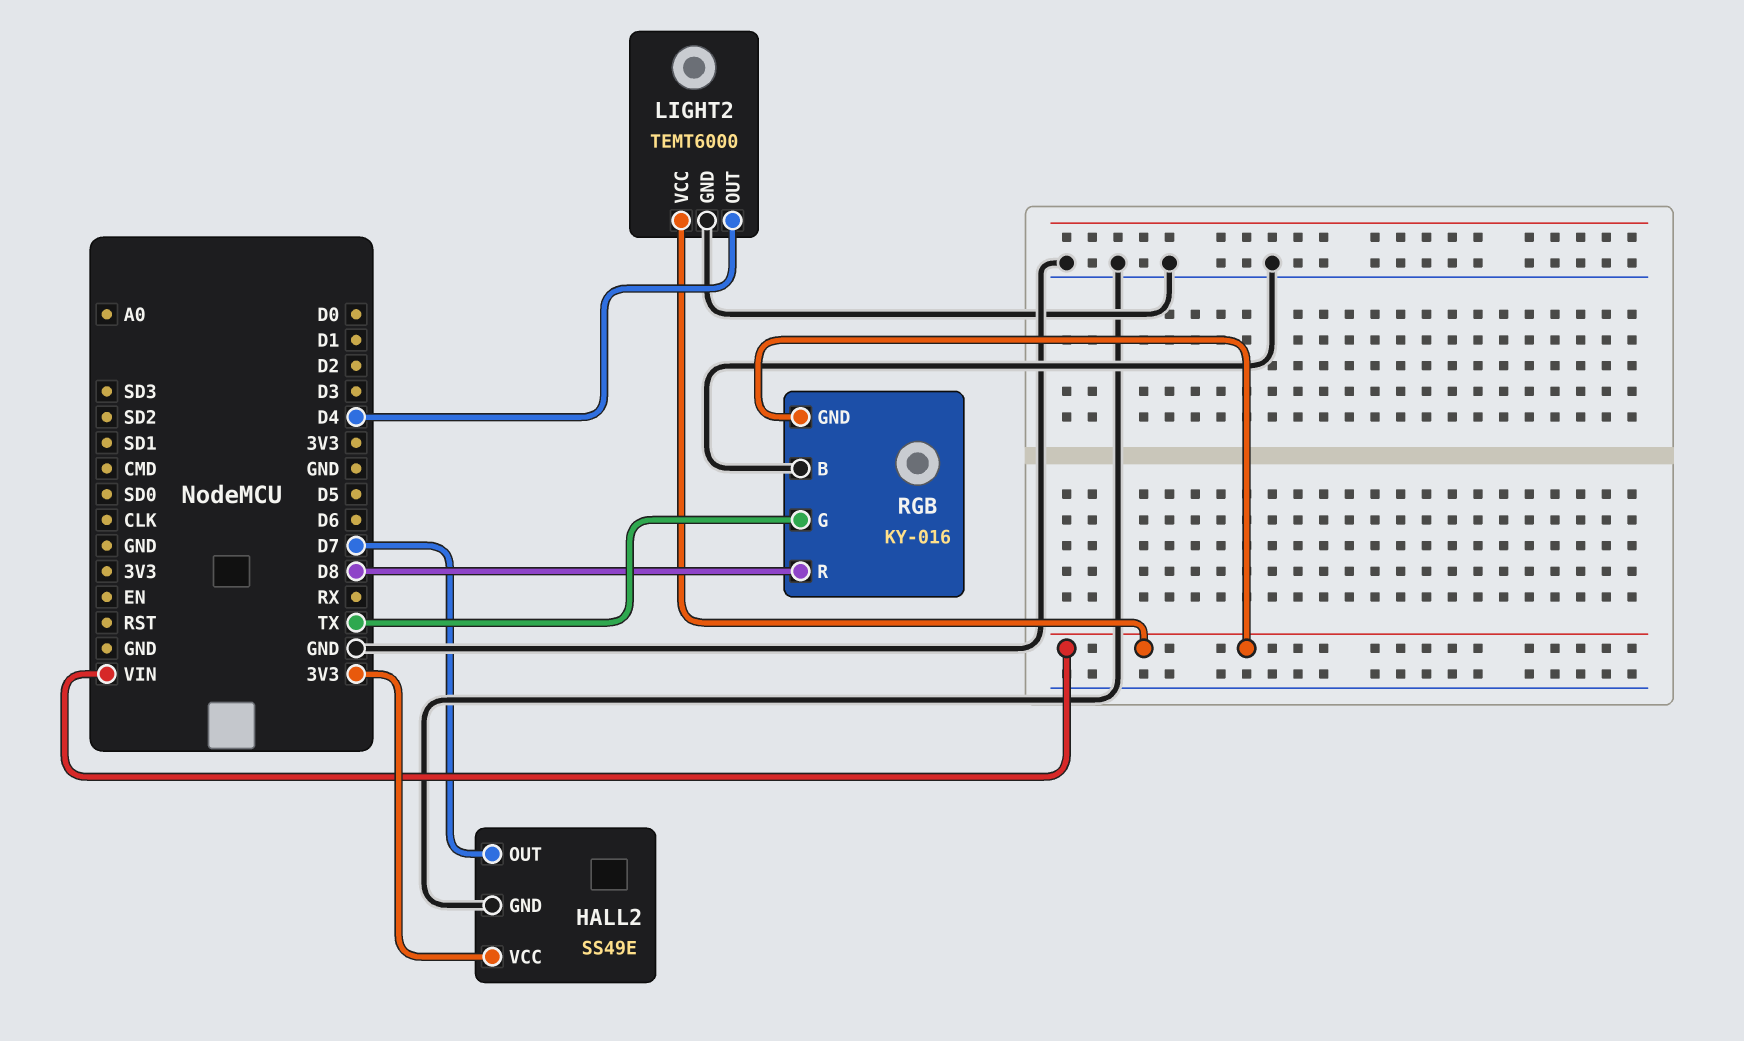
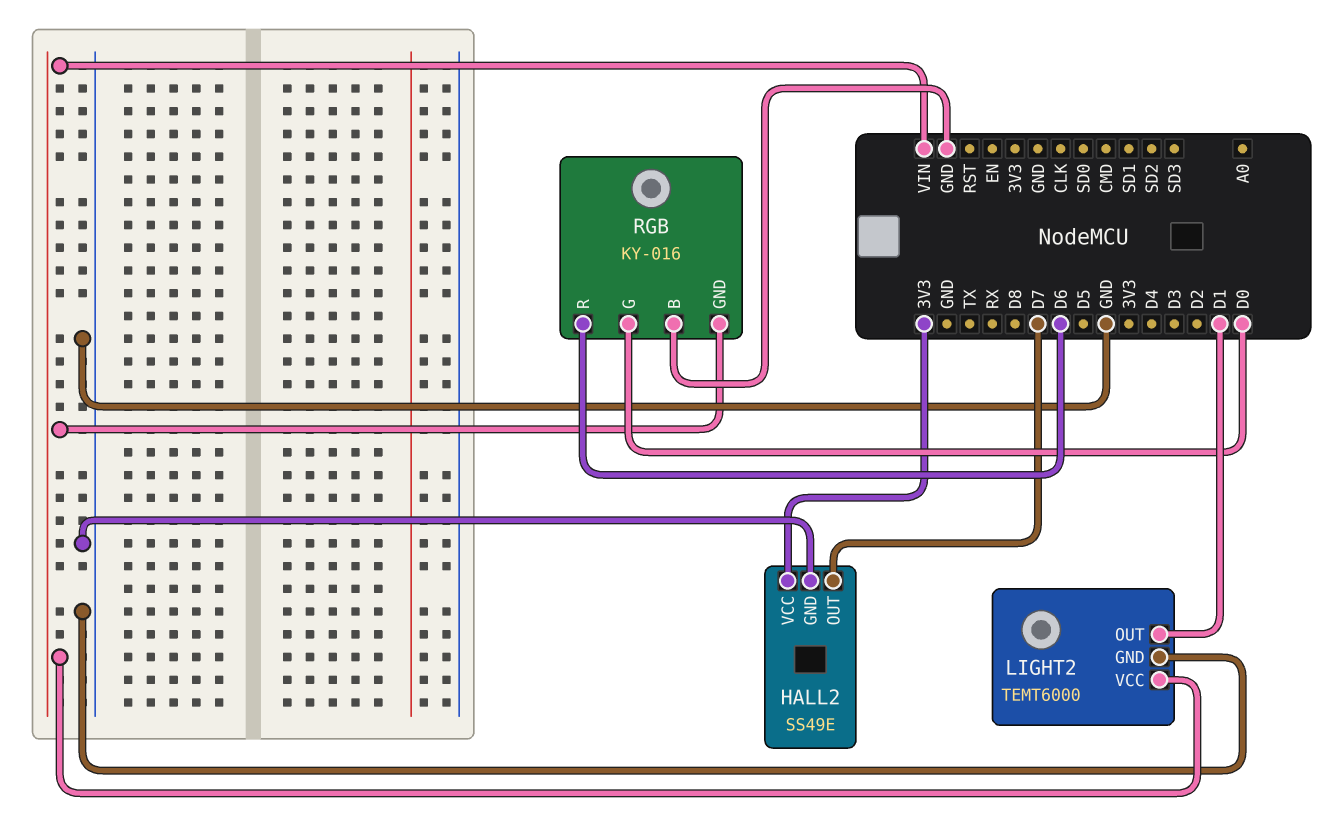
LIGHT2 pin OUT: D4 -> D1
RGB pin G: TX -> D0
RGB pin R: D8 -> D6

